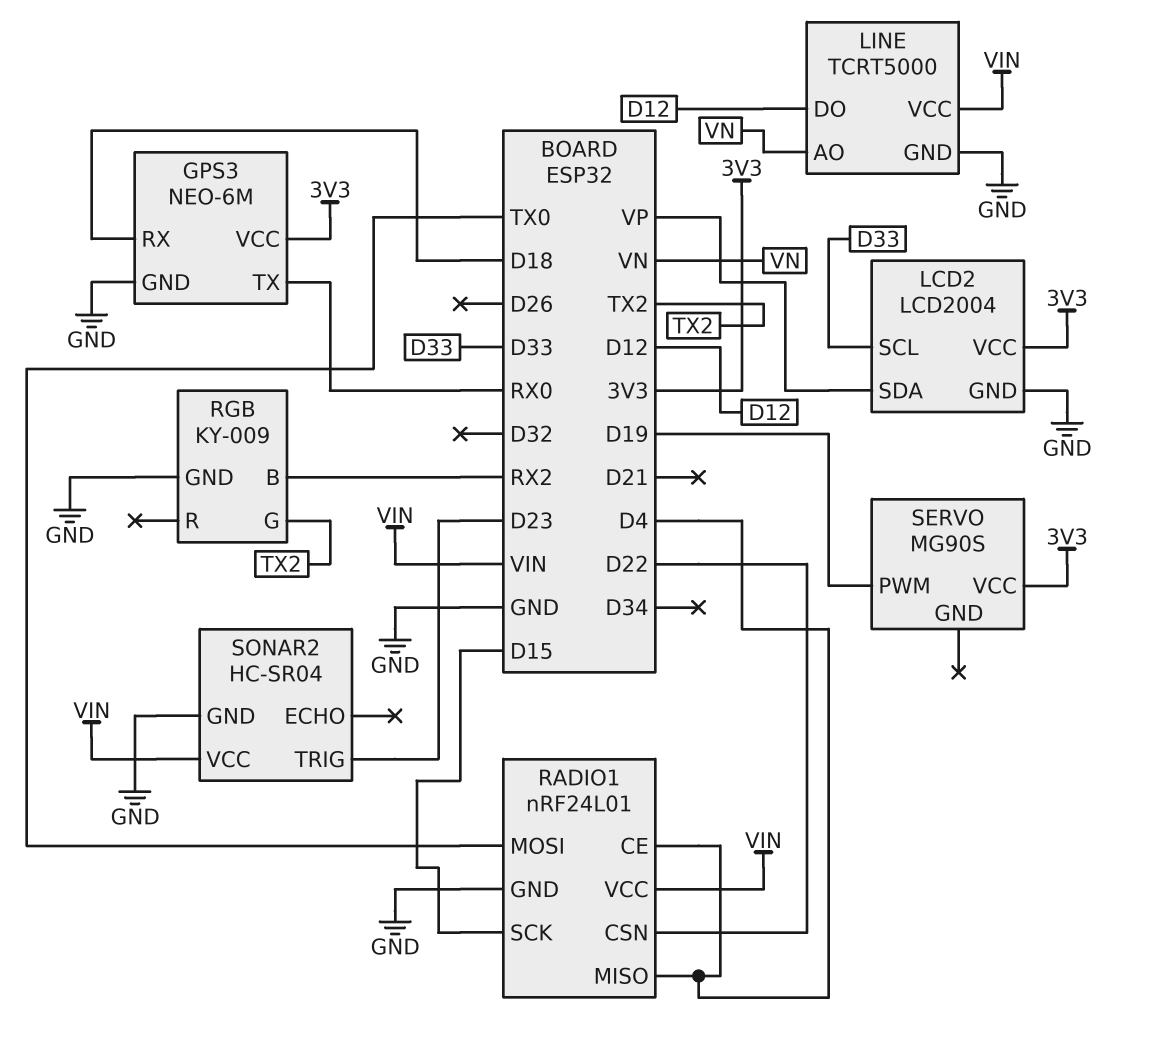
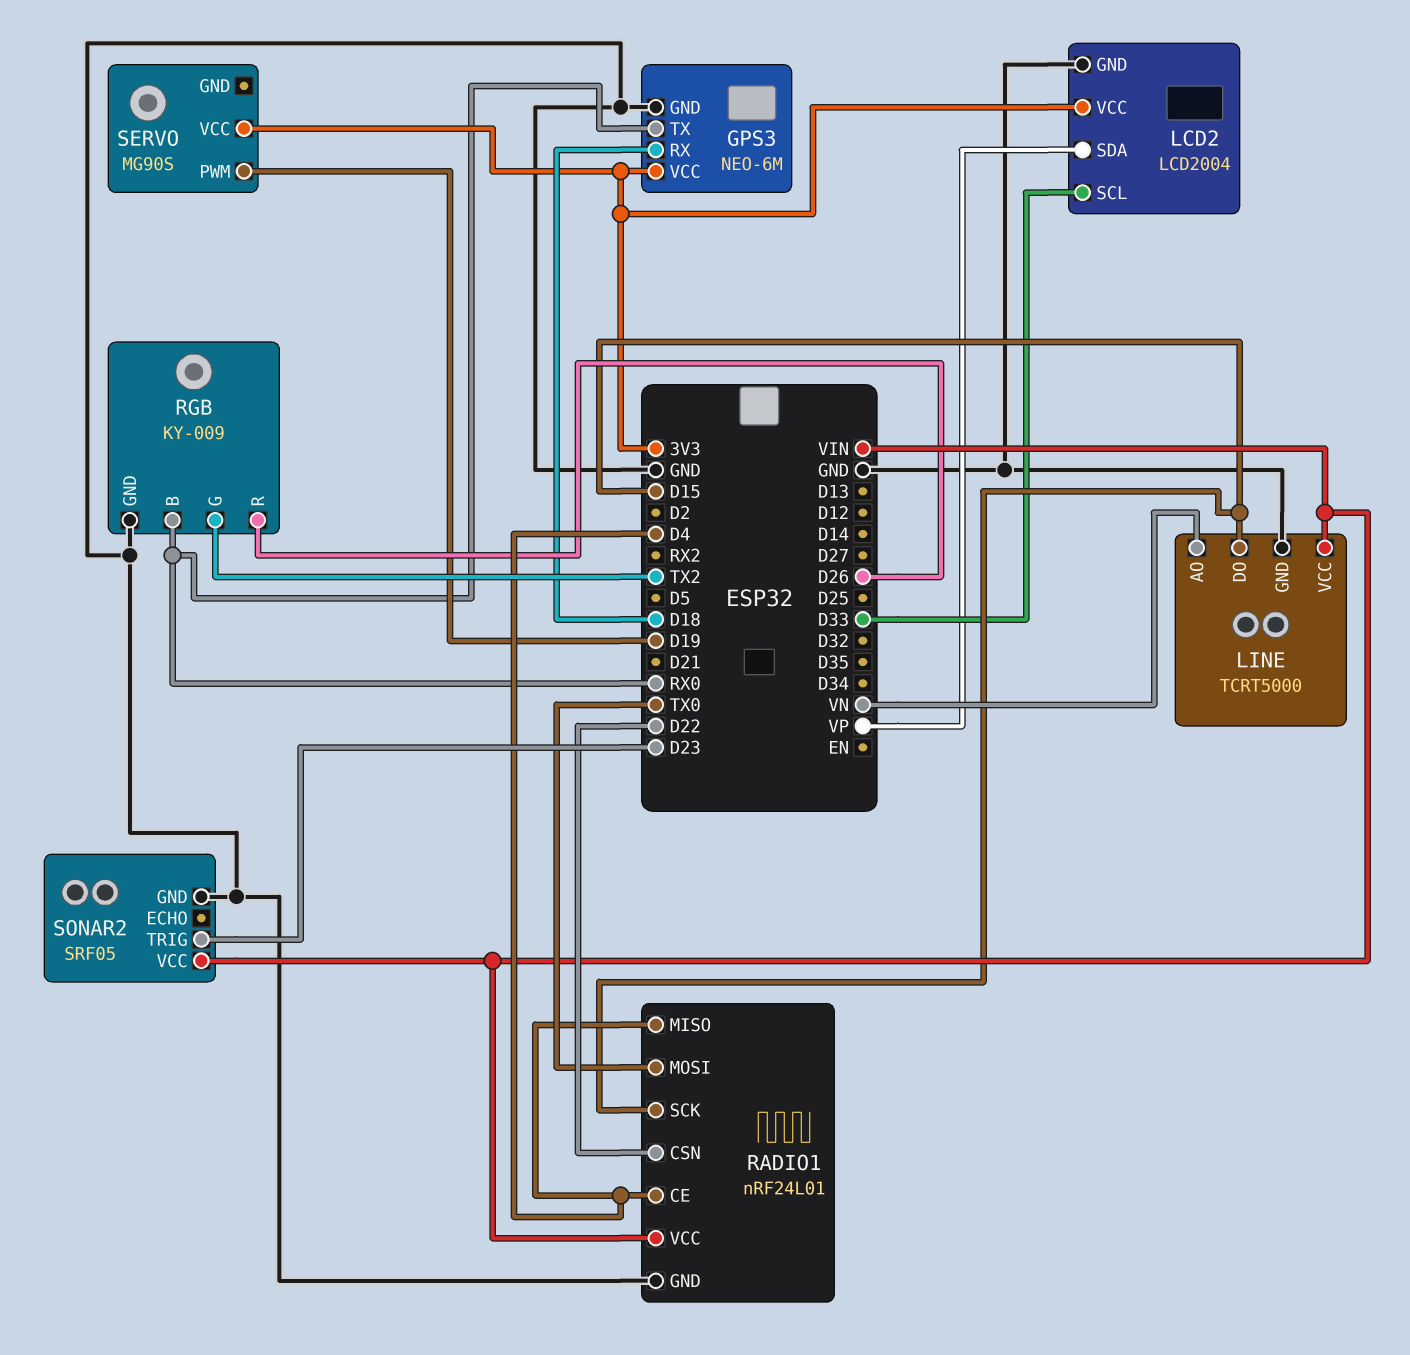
LINE pin DO: D12 -> D15
RGB pin B: RX2 -> RX0
RGB pin R: none -> D26
SONAR2: HC-SR04 -> SRF05

